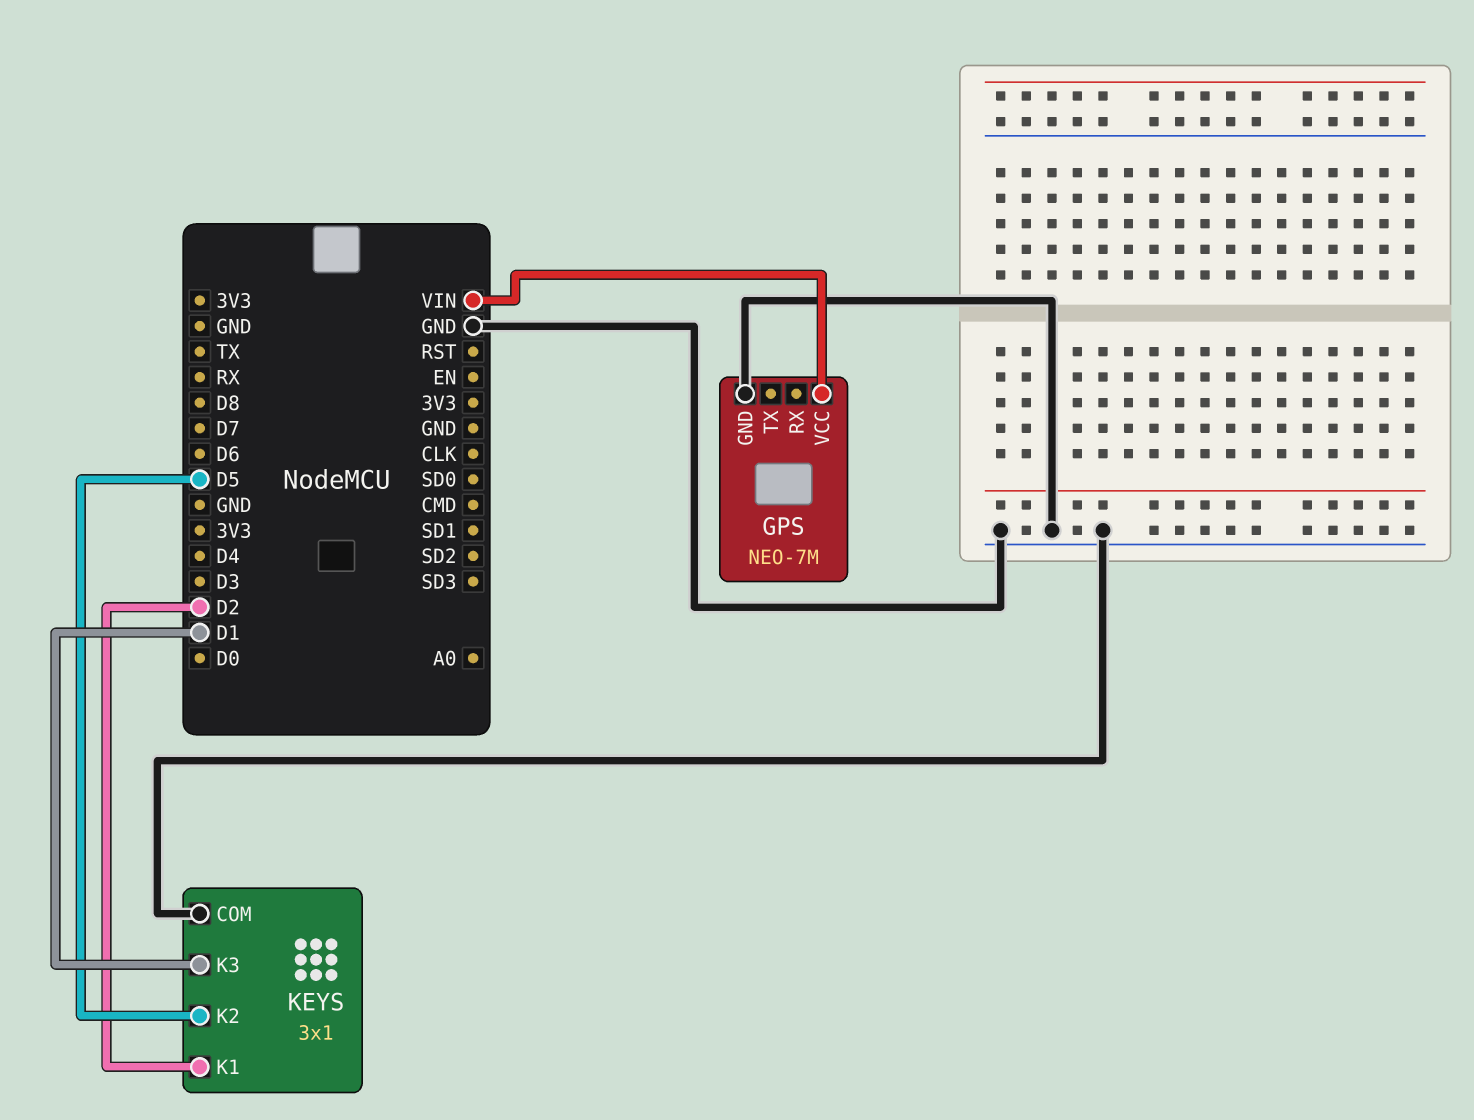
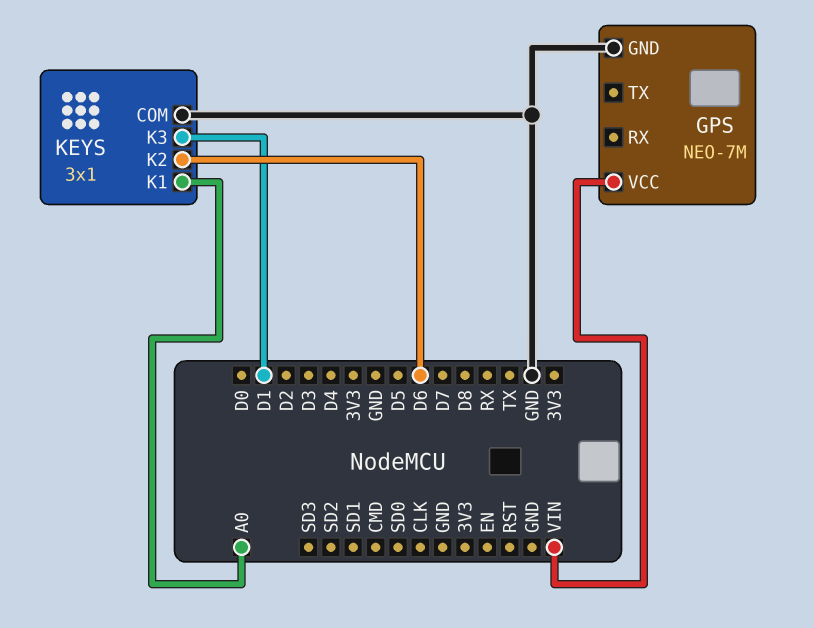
KEYS pin K1: D2 -> A0
KEYS pin K2: D5 -> D6

